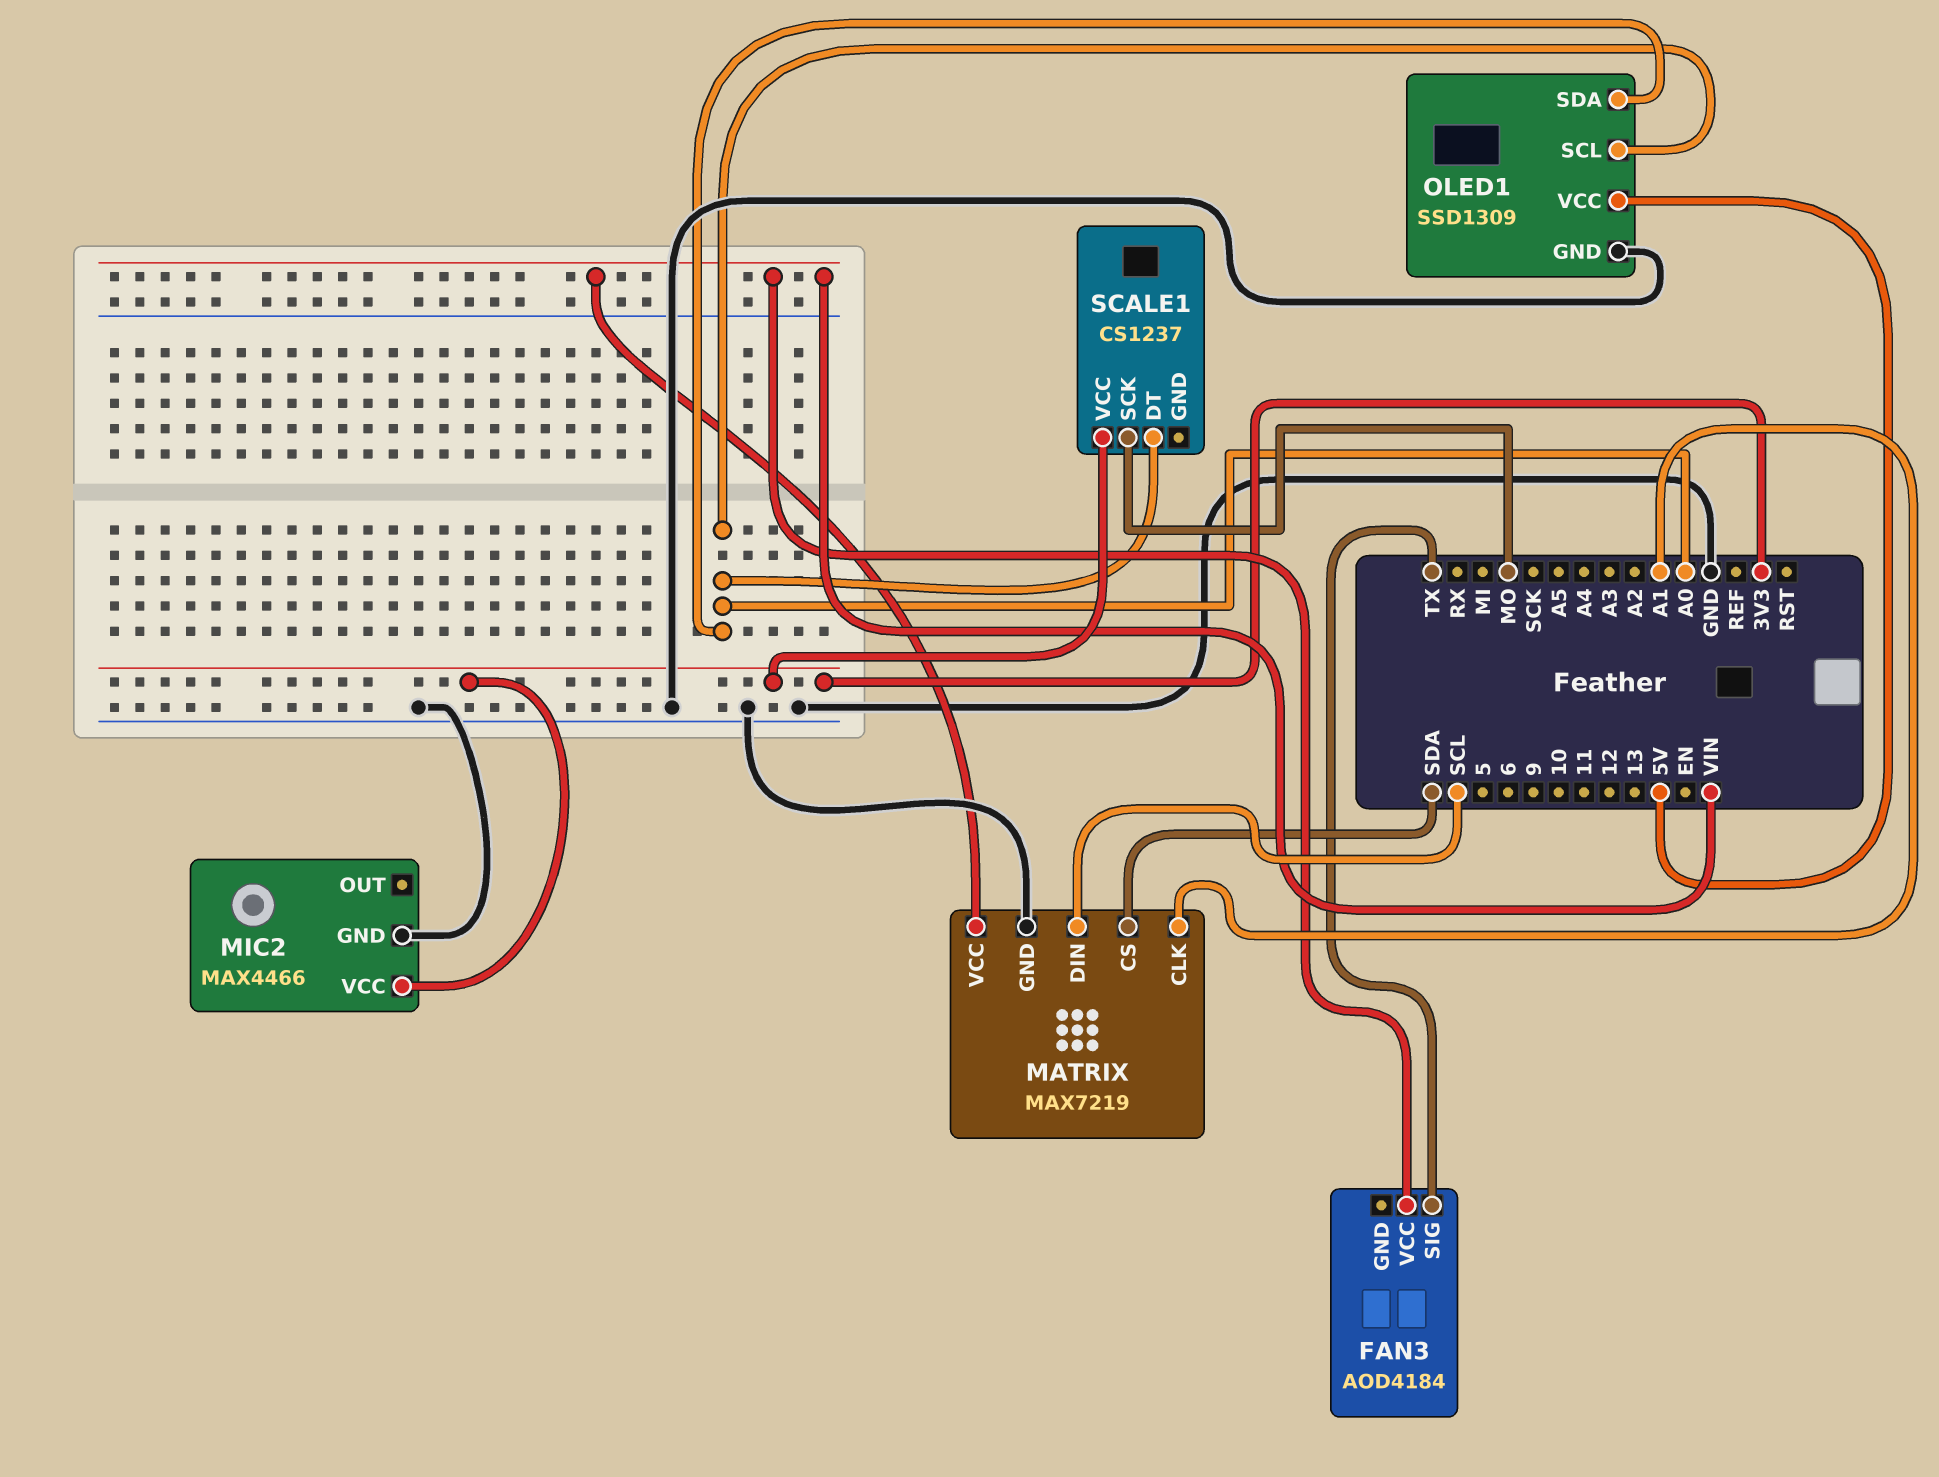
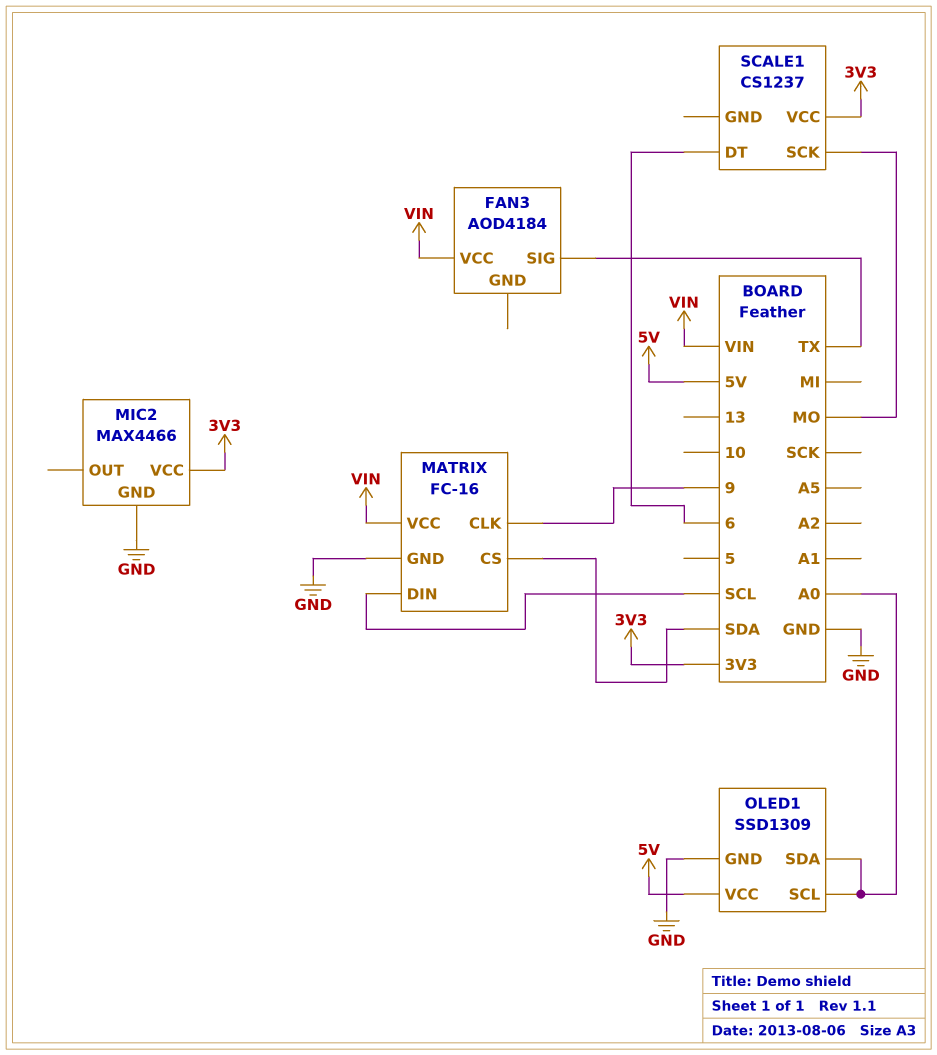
MATRIX: MAX7219 -> FC-16
MATRIX pin CLK: A1 -> 9
SCALE1 pin DT: A0 -> 6

